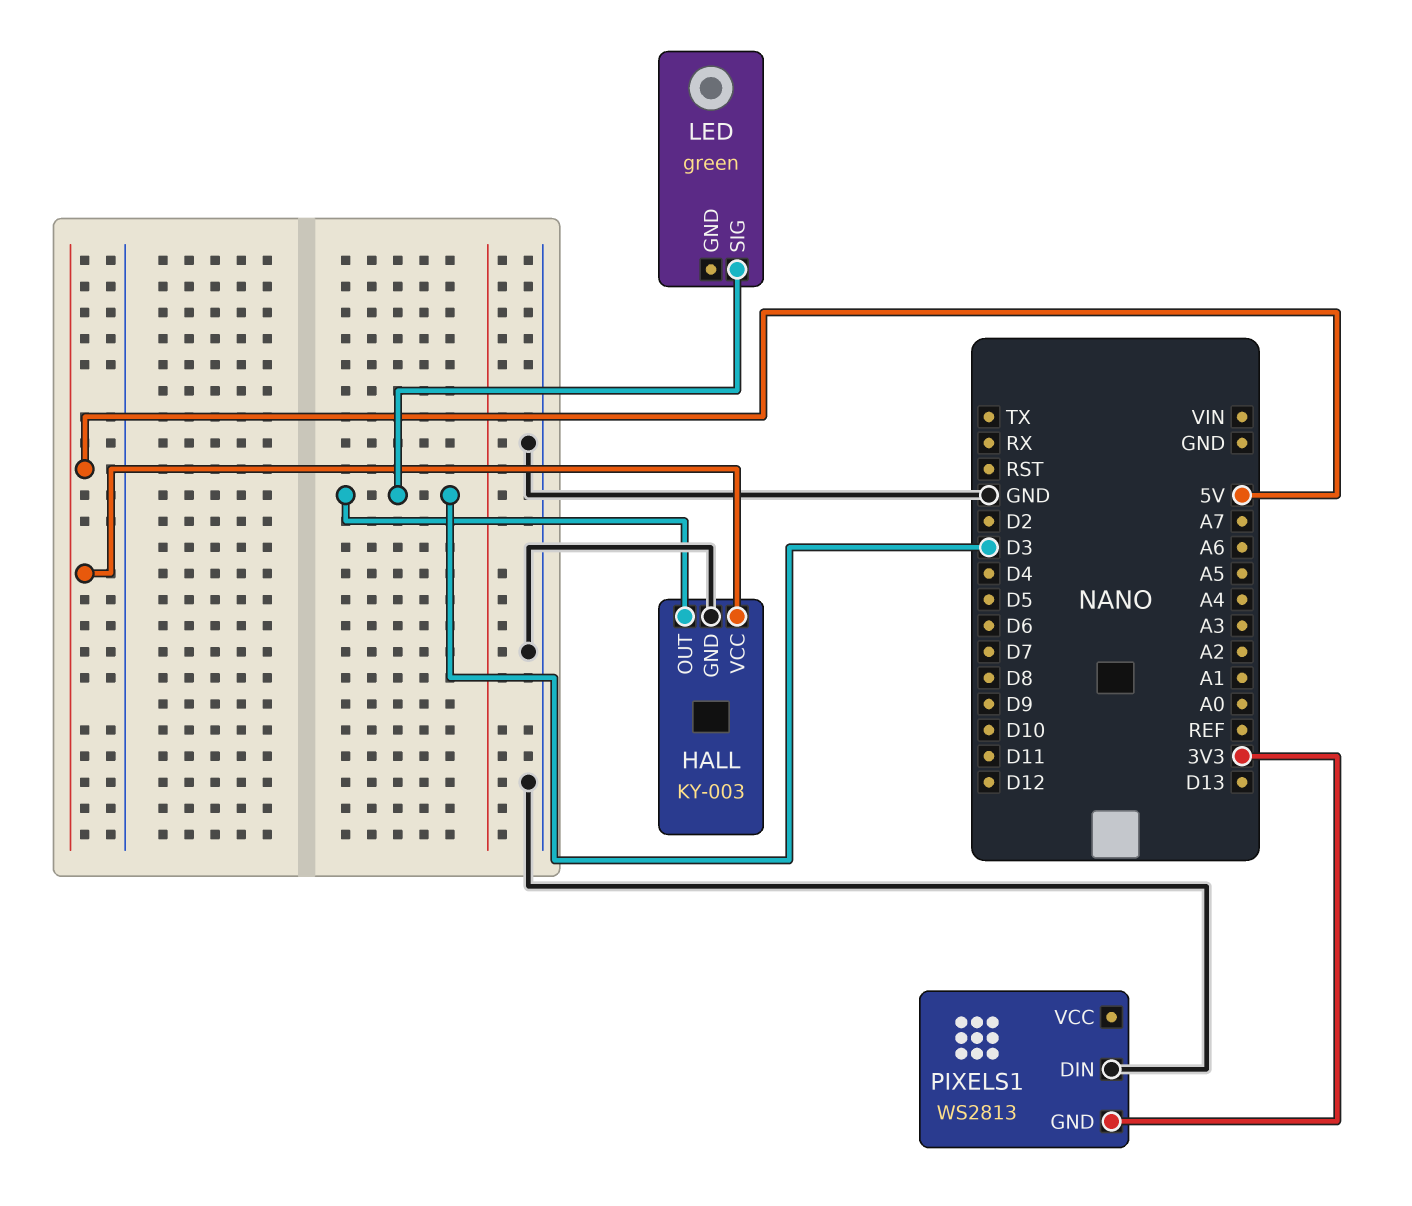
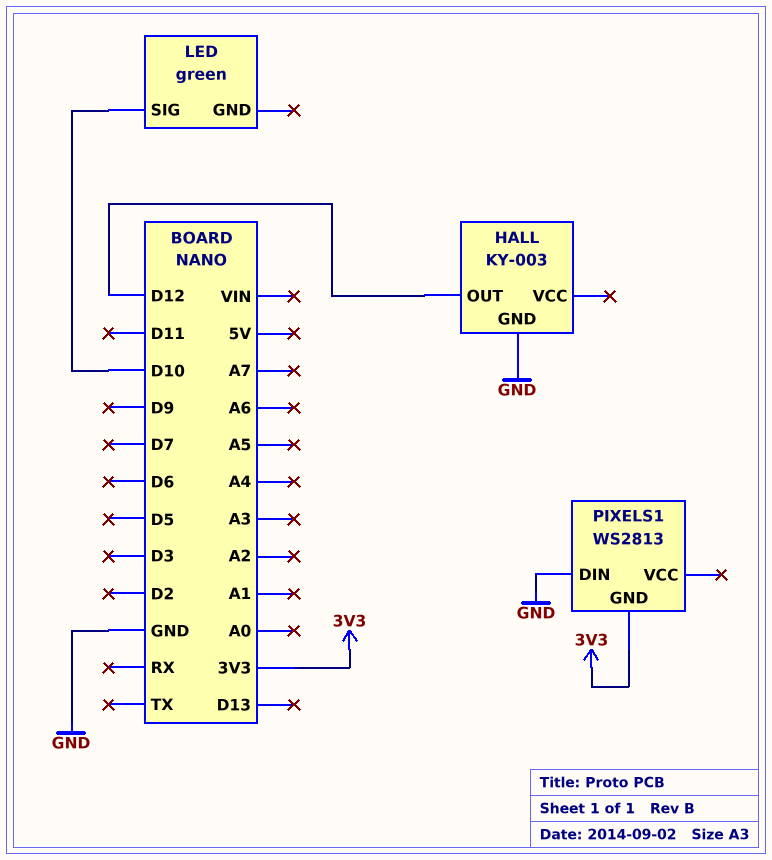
HALL pin OUT: D3 -> D12
HALL pin VCC: 5V -> none
LED pin SIG: D3 -> D10

